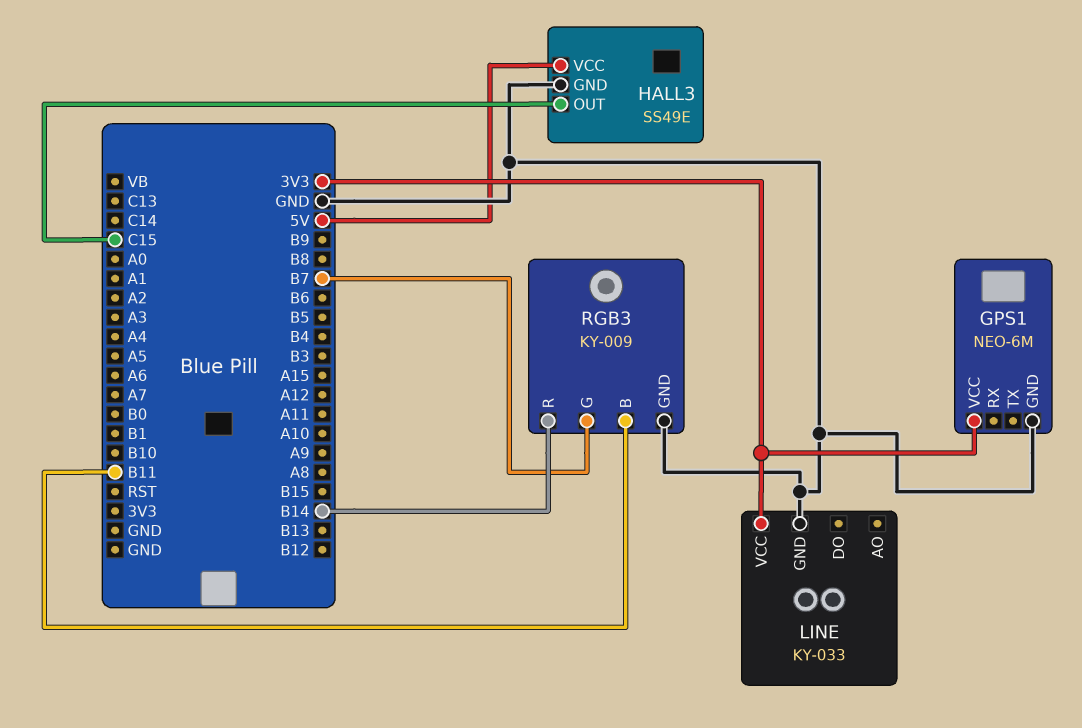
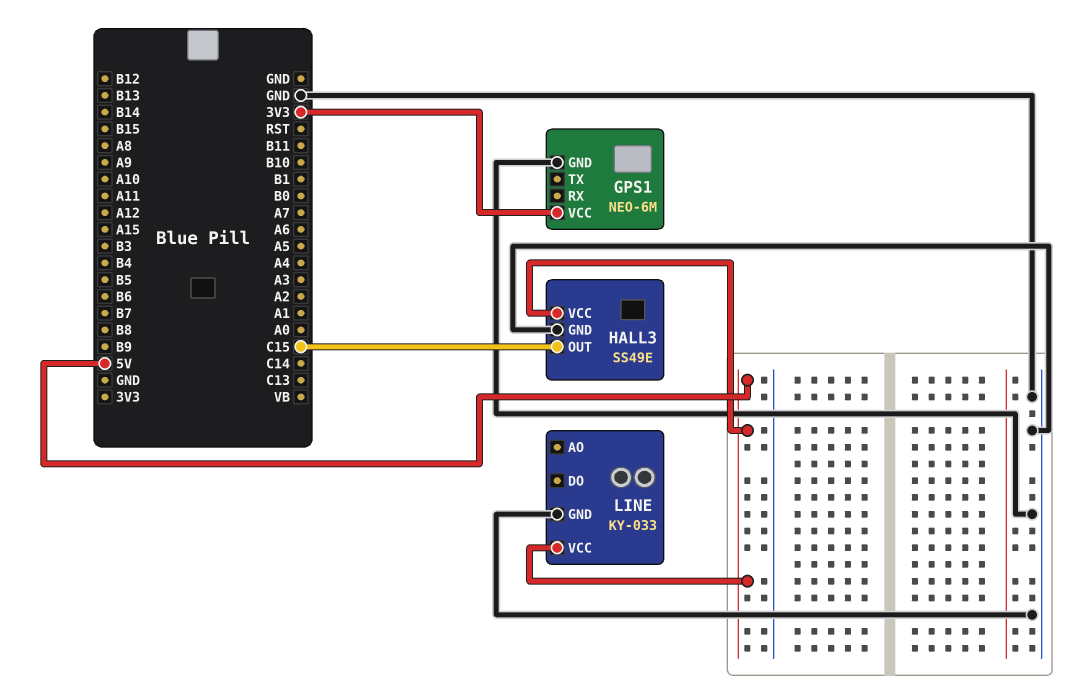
LINE pin VCC: 3V3 -> 5V
RGB3: KY-009 -> none
RGB3 pin B: B11 -> none
RGB3 pin G: B7 -> none
RGB3 pin GND: GND -> none
RGB3 pin R: B14 -> none

